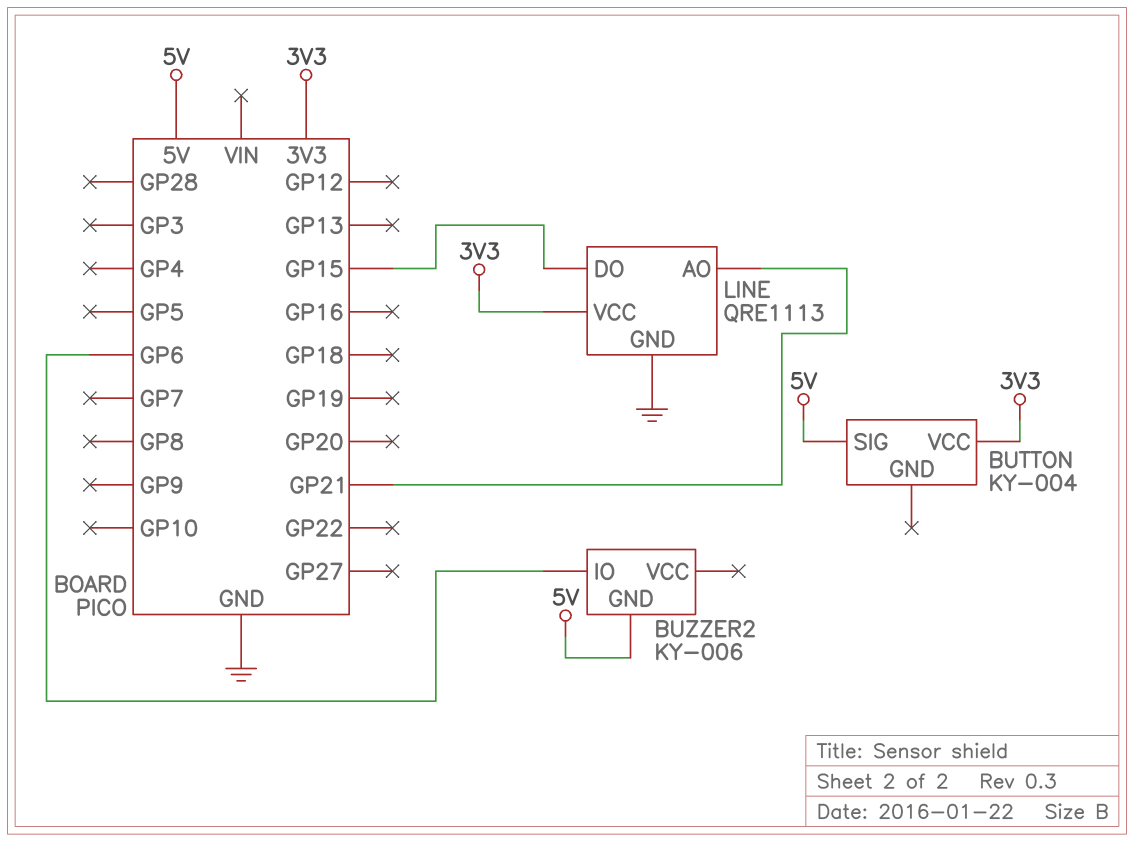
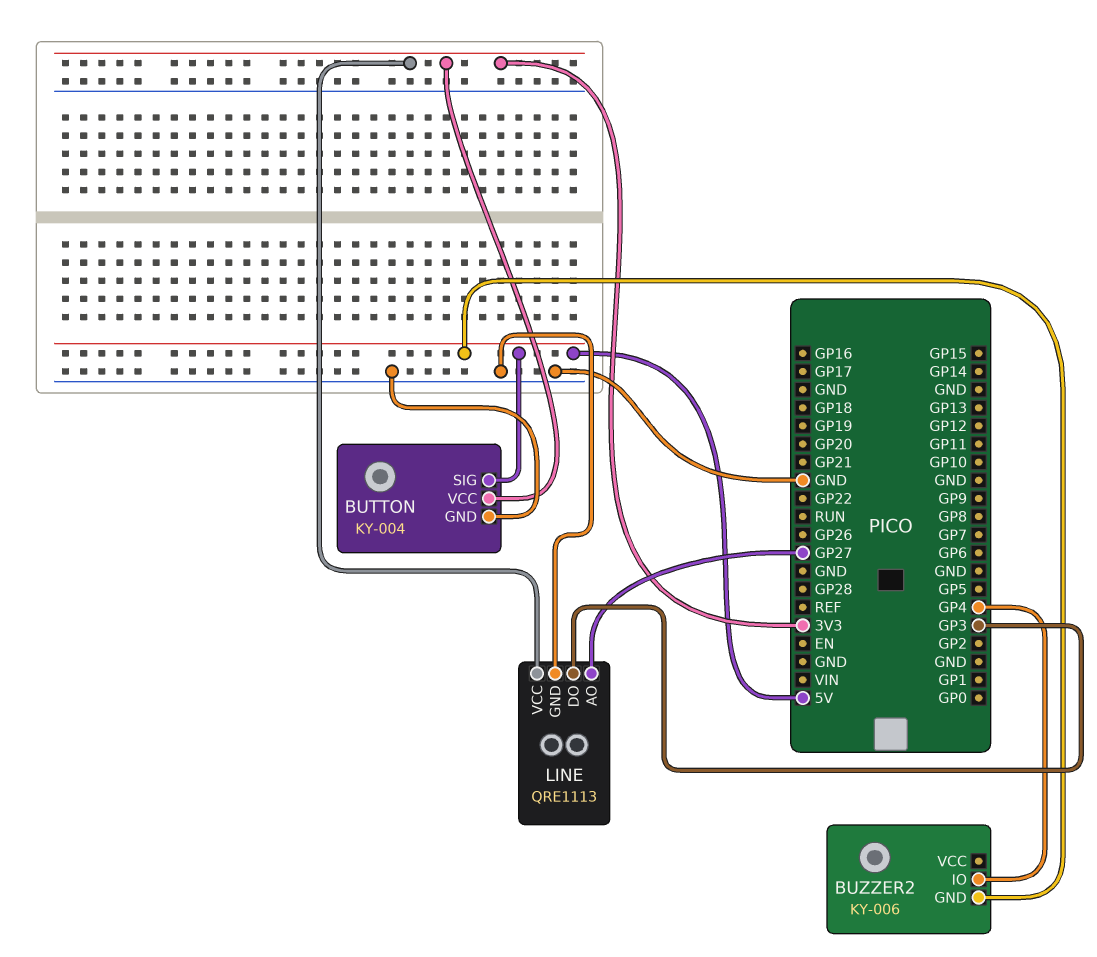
BUTTON pin GND: none -> GND
BUZZER2 pin IO: GP6 -> GP4
LINE pin AO: GP21 -> GP27
LINE pin DO: GP15 -> GP3

